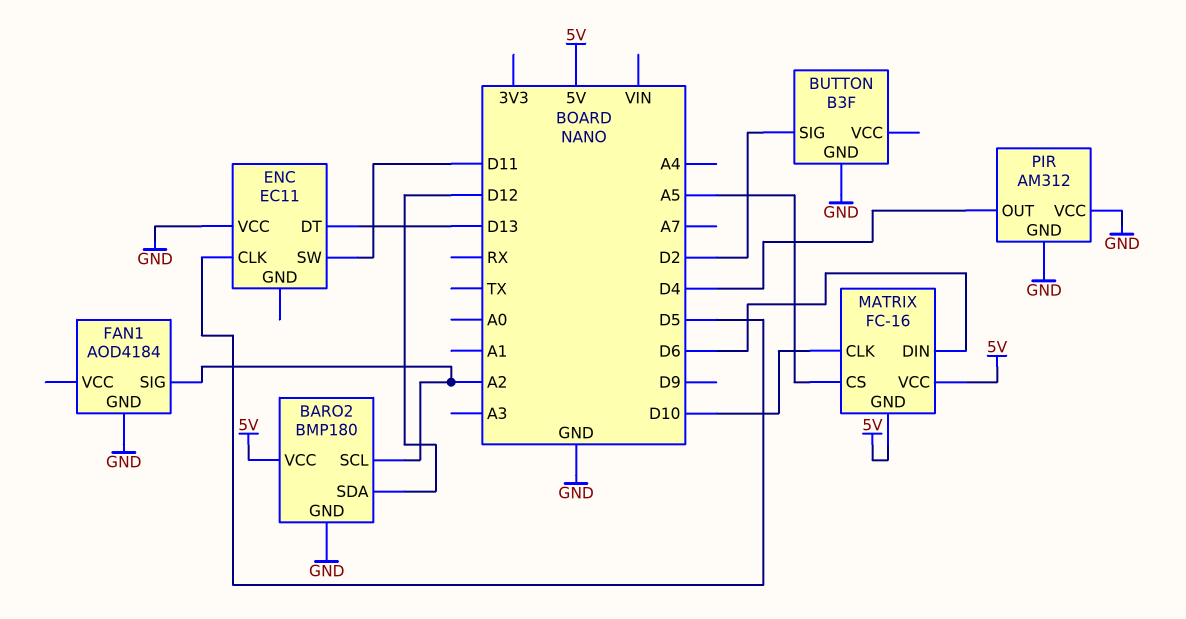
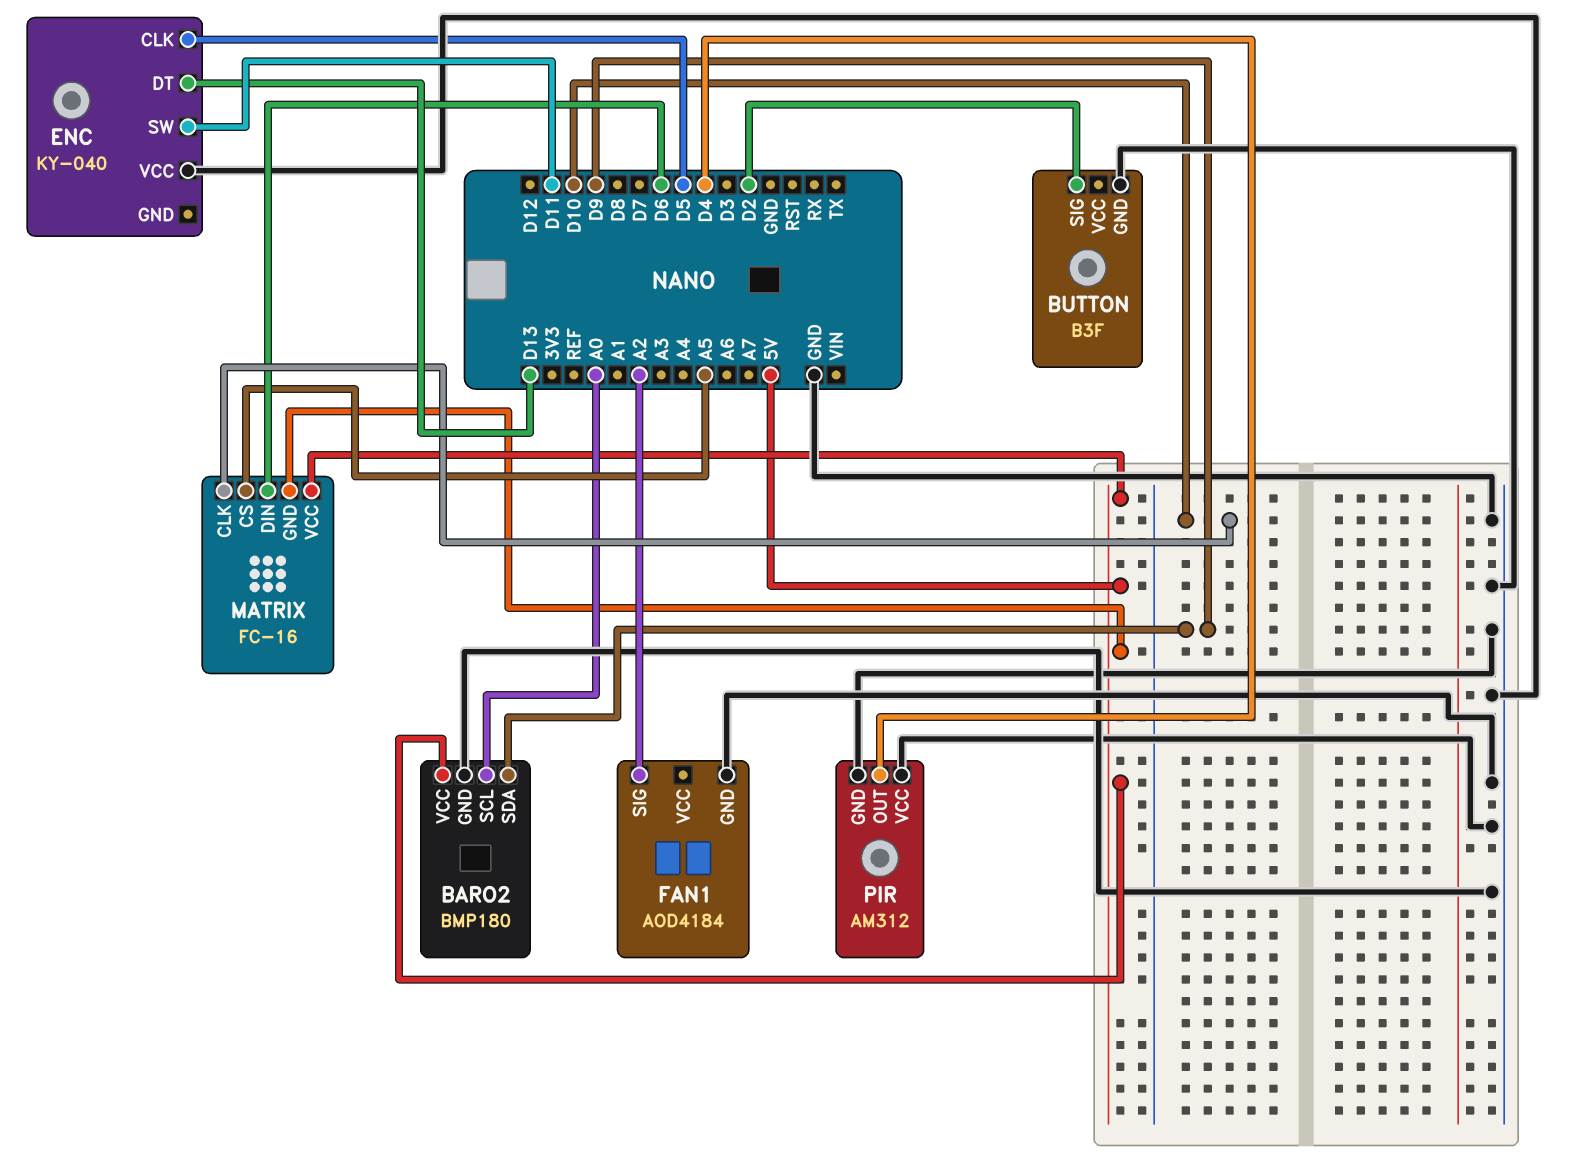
BARO2 pin SCL: A2 -> A0
BARO2 pin SDA: D12 -> D9
ENC: EC11 -> KY-040

